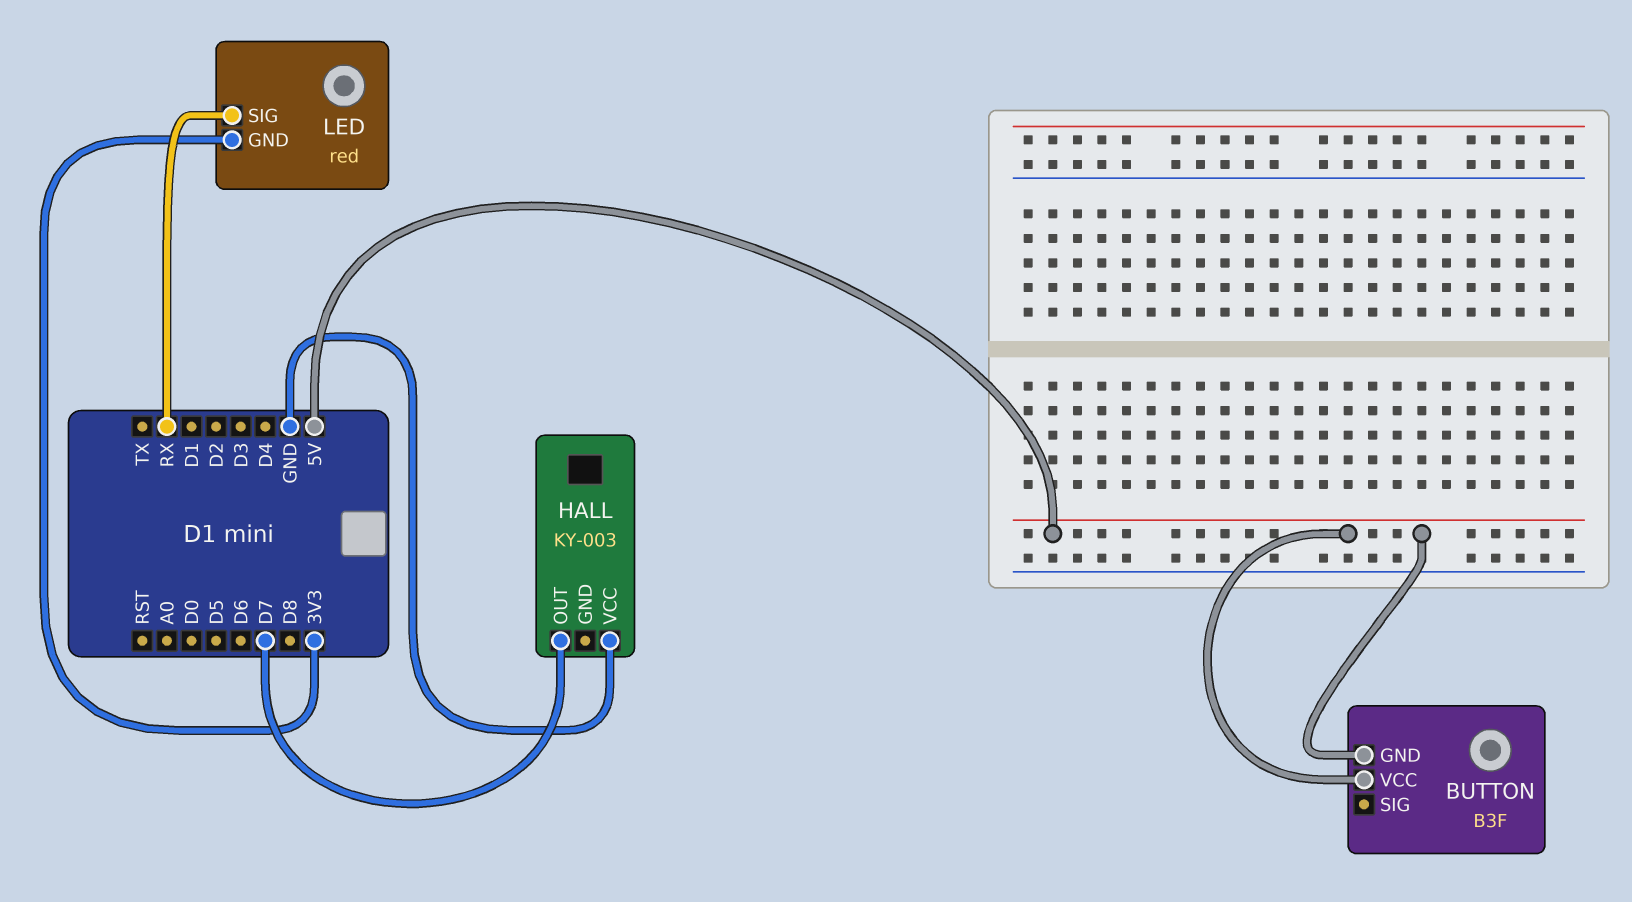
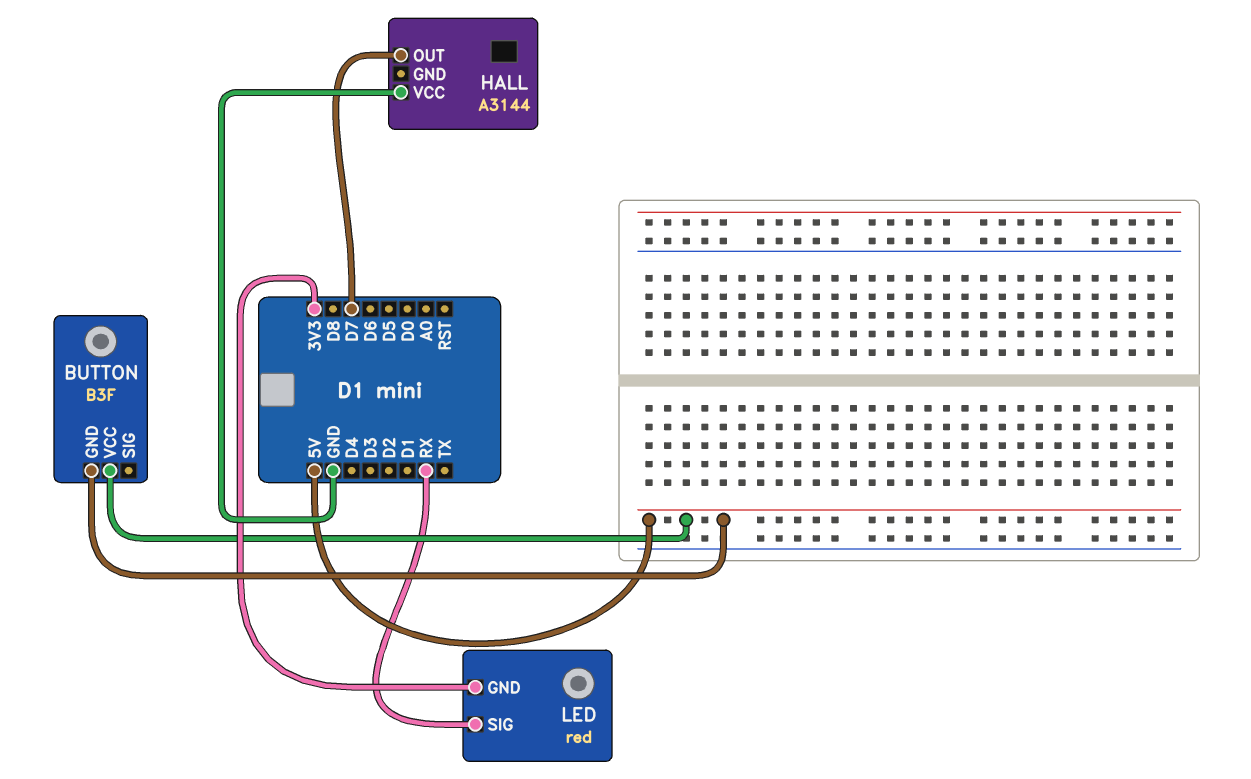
HALL: KY-003 -> A3144

